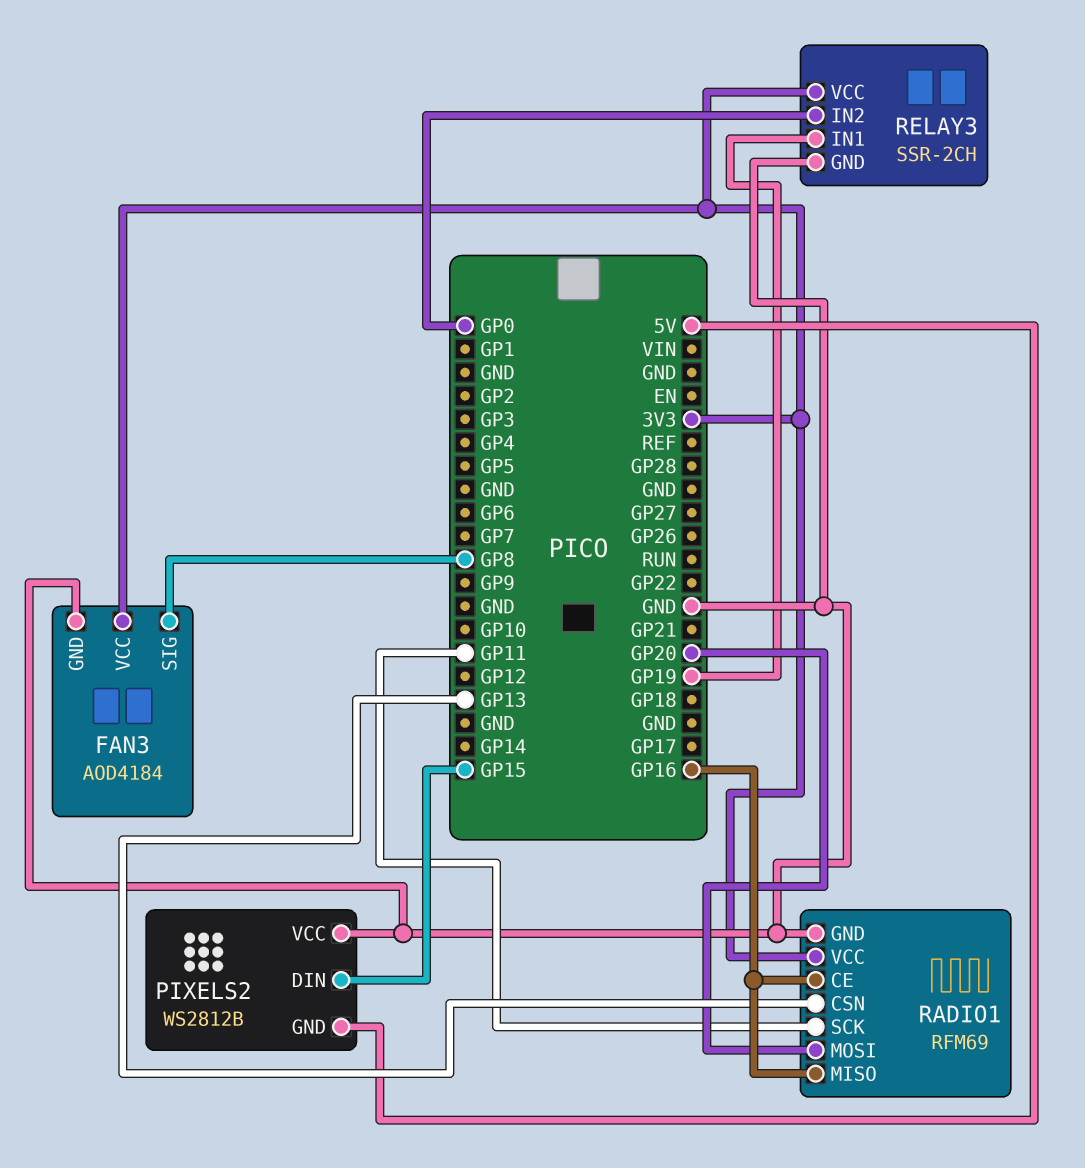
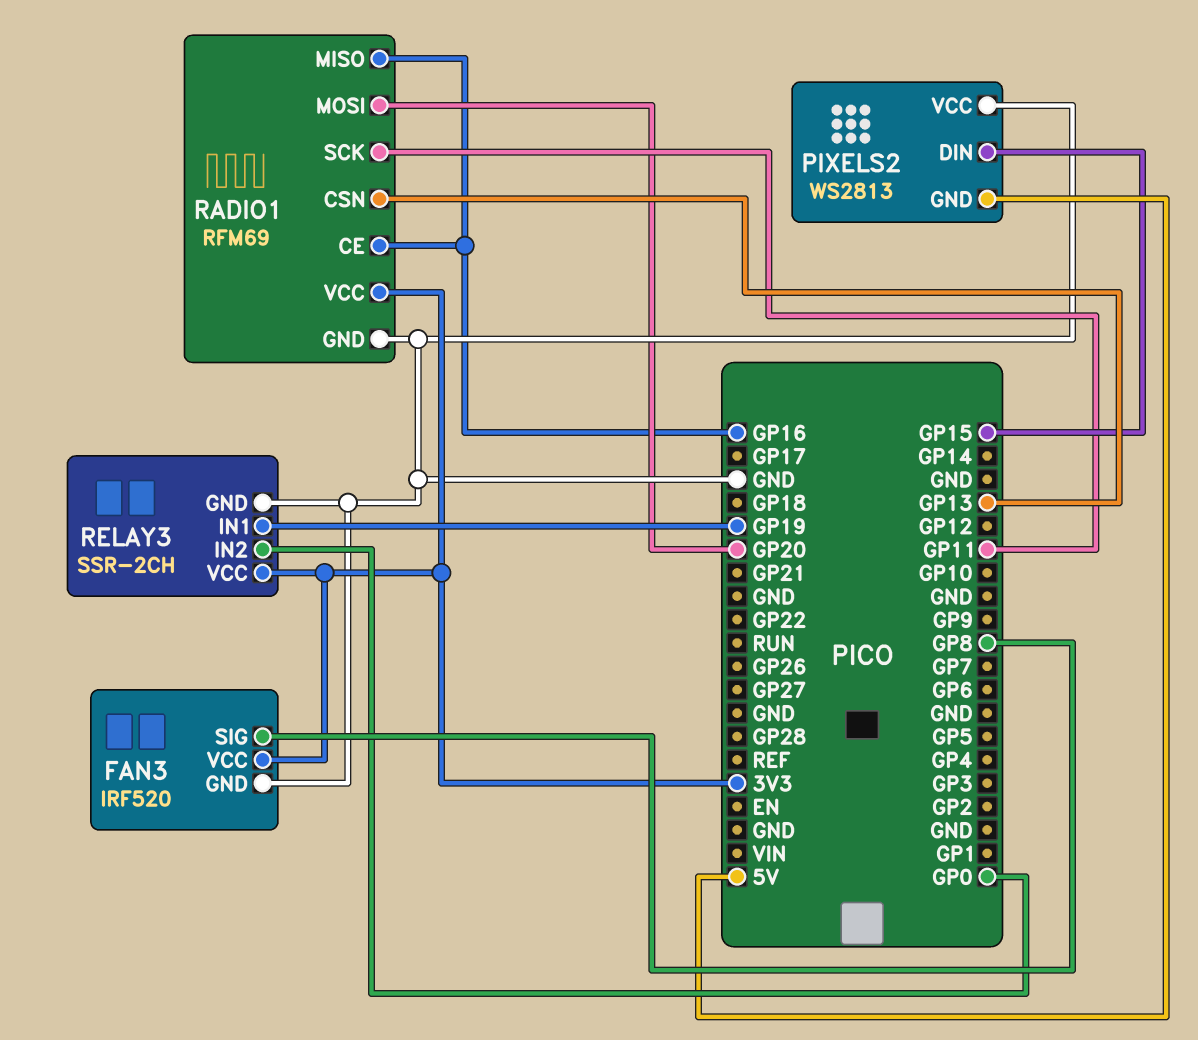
FAN3: AOD4184 -> IRF520
PIXELS2: WS2812B -> WS2813

